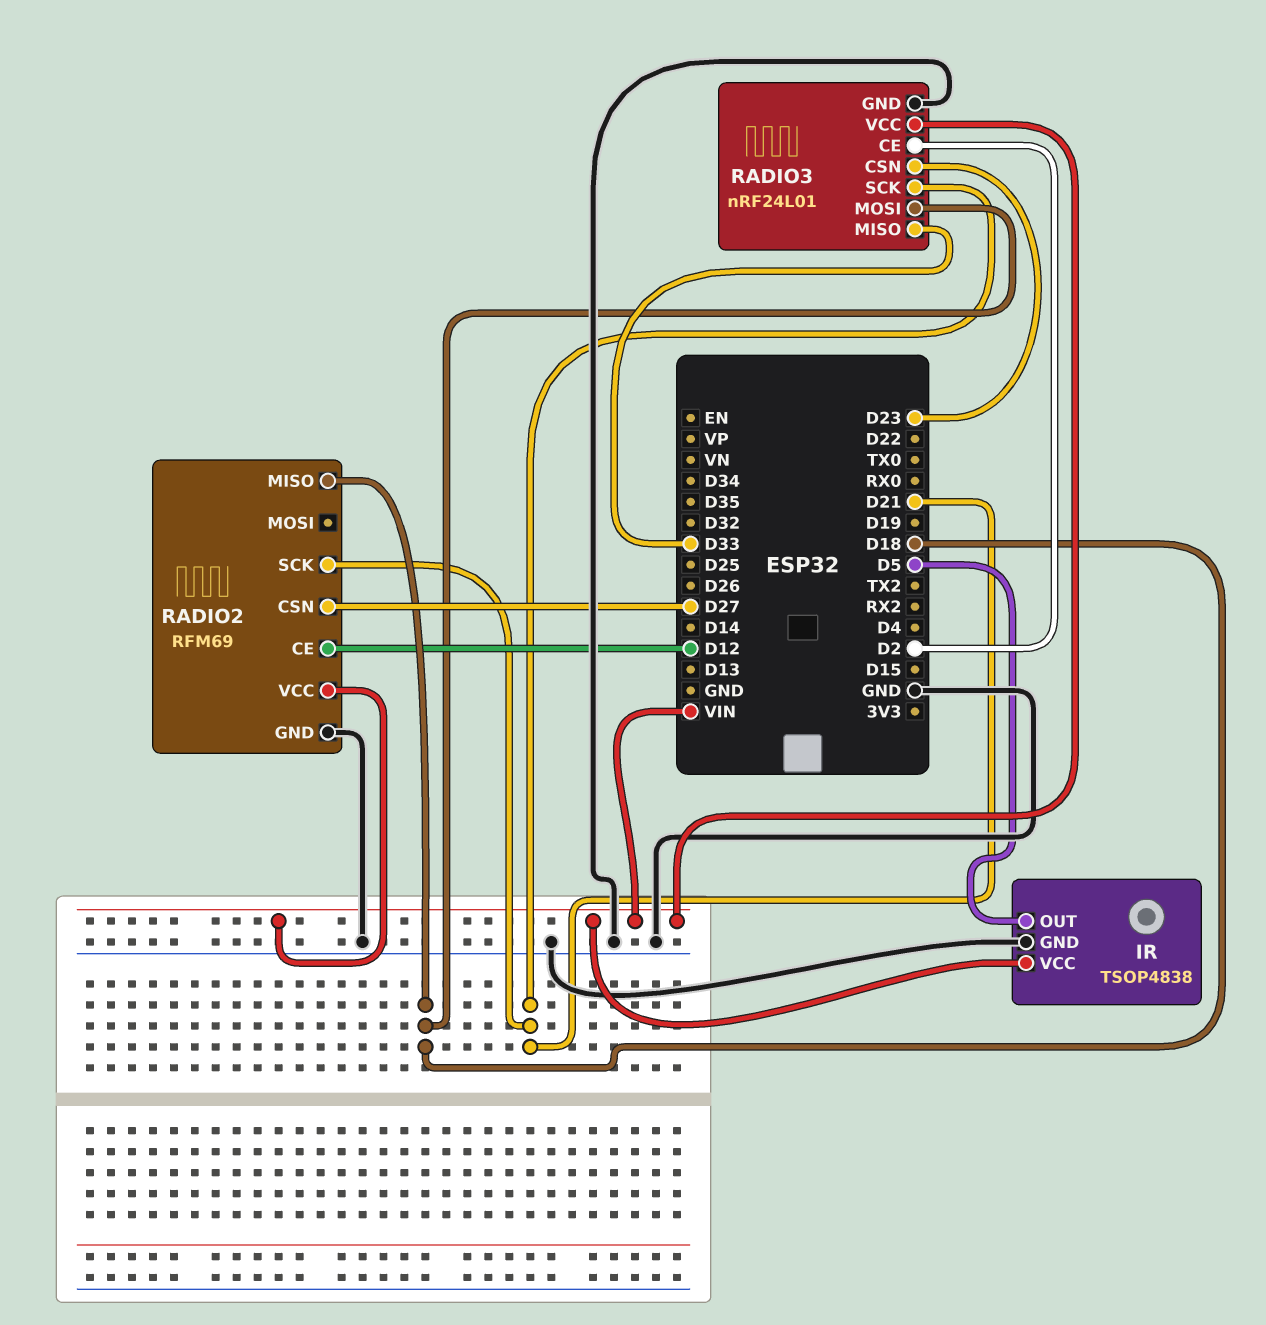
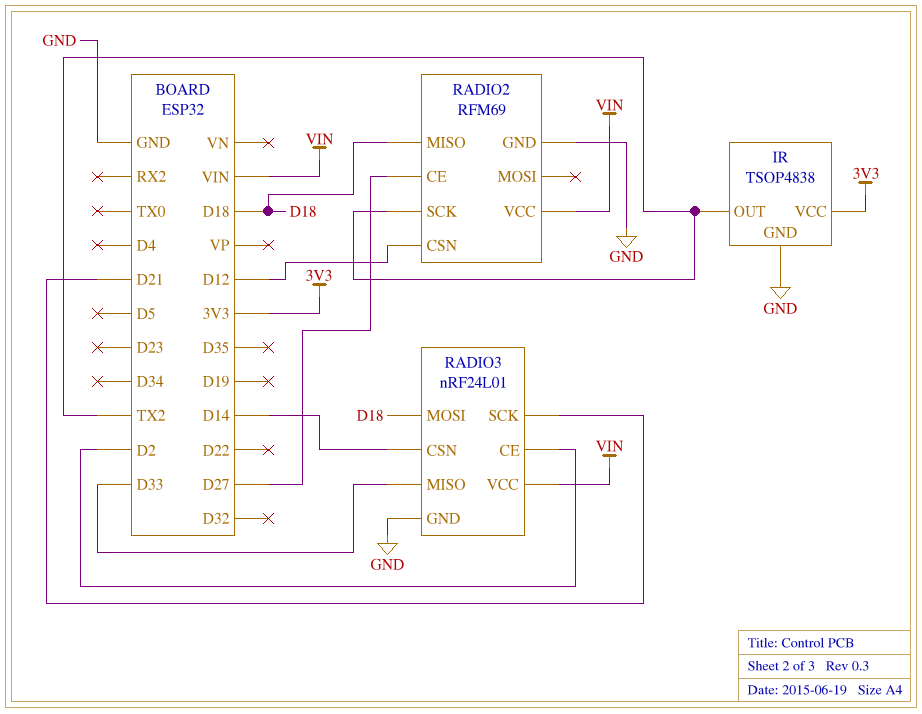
IR pin OUT: D5 -> TX2
IR pin VCC: VIN -> 3V3
RADIO2 pin CE: D12 -> D27
RADIO2 pin CSN: D27 -> D12
RADIO2 pin SCK: D21 -> TX2
RADIO3 pin CSN: D23 -> D14

